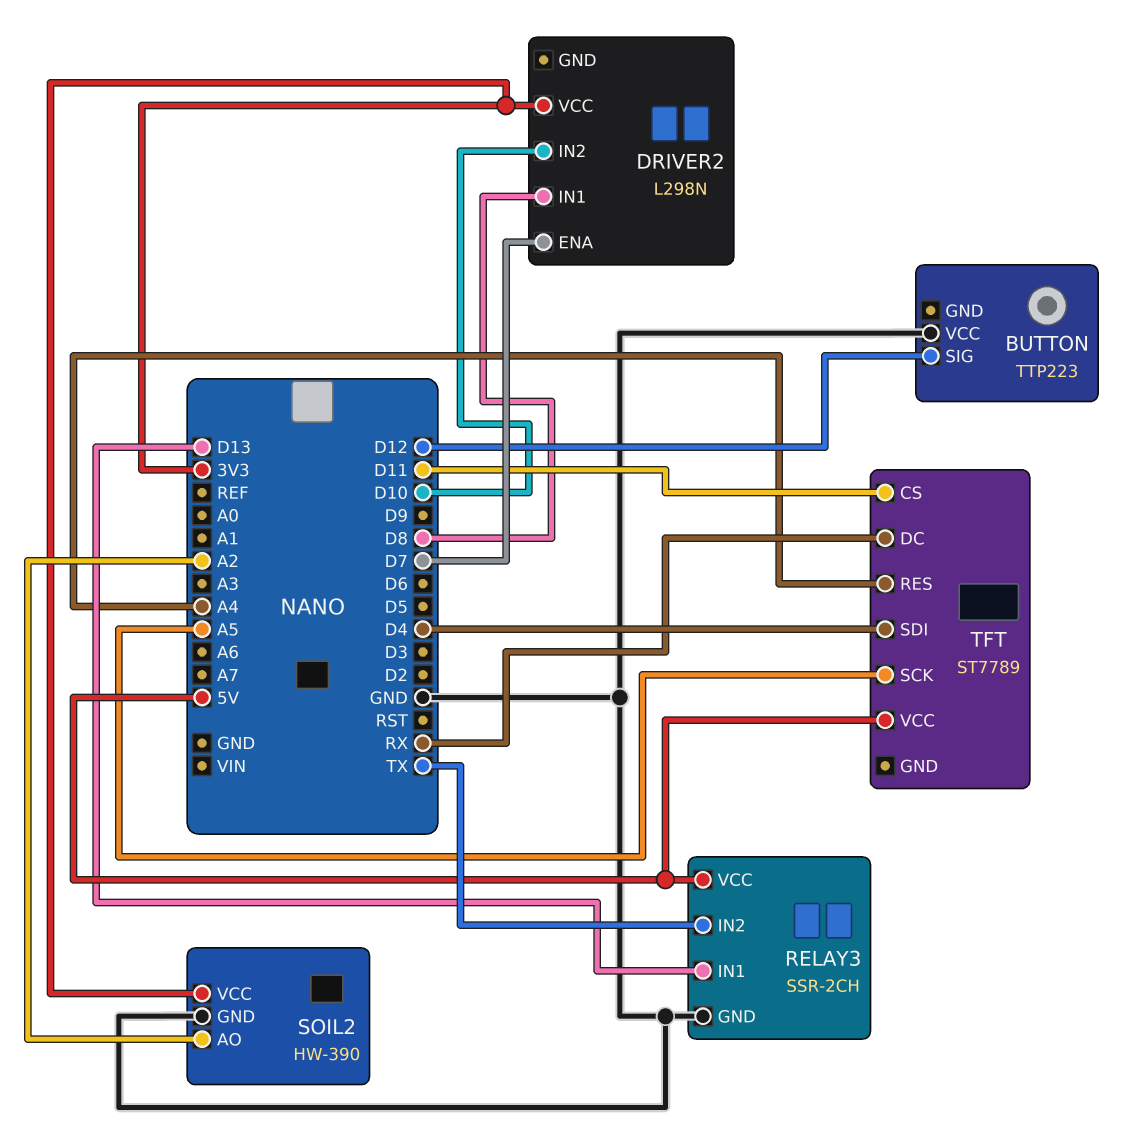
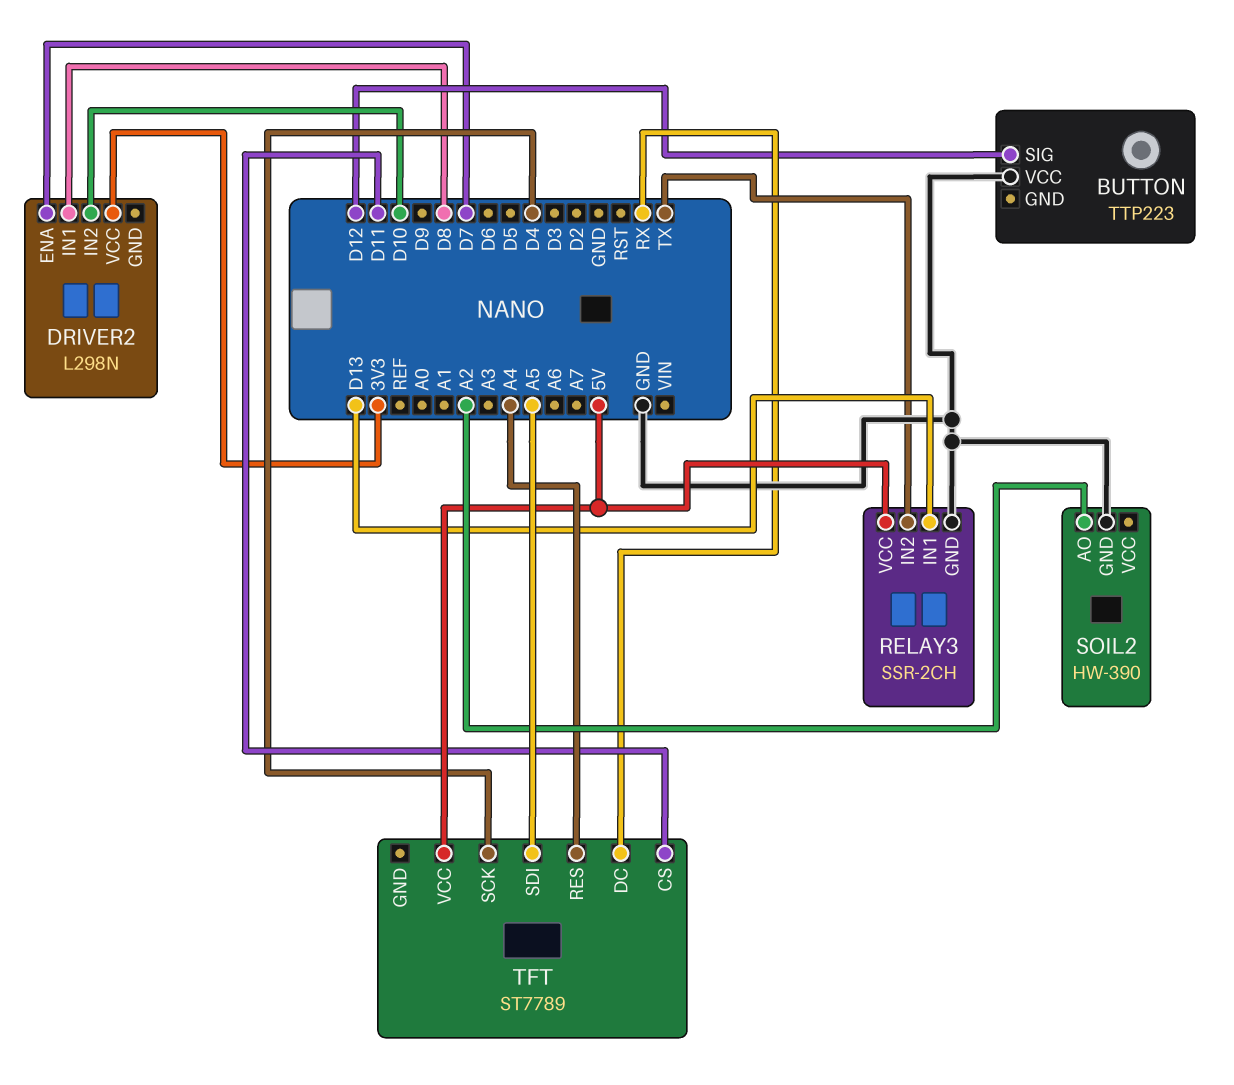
SOIL2 pin VCC: 3V3 -> none
TFT pin SCK: A5 -> D4
TFT pin SDI: D4 -> A5

